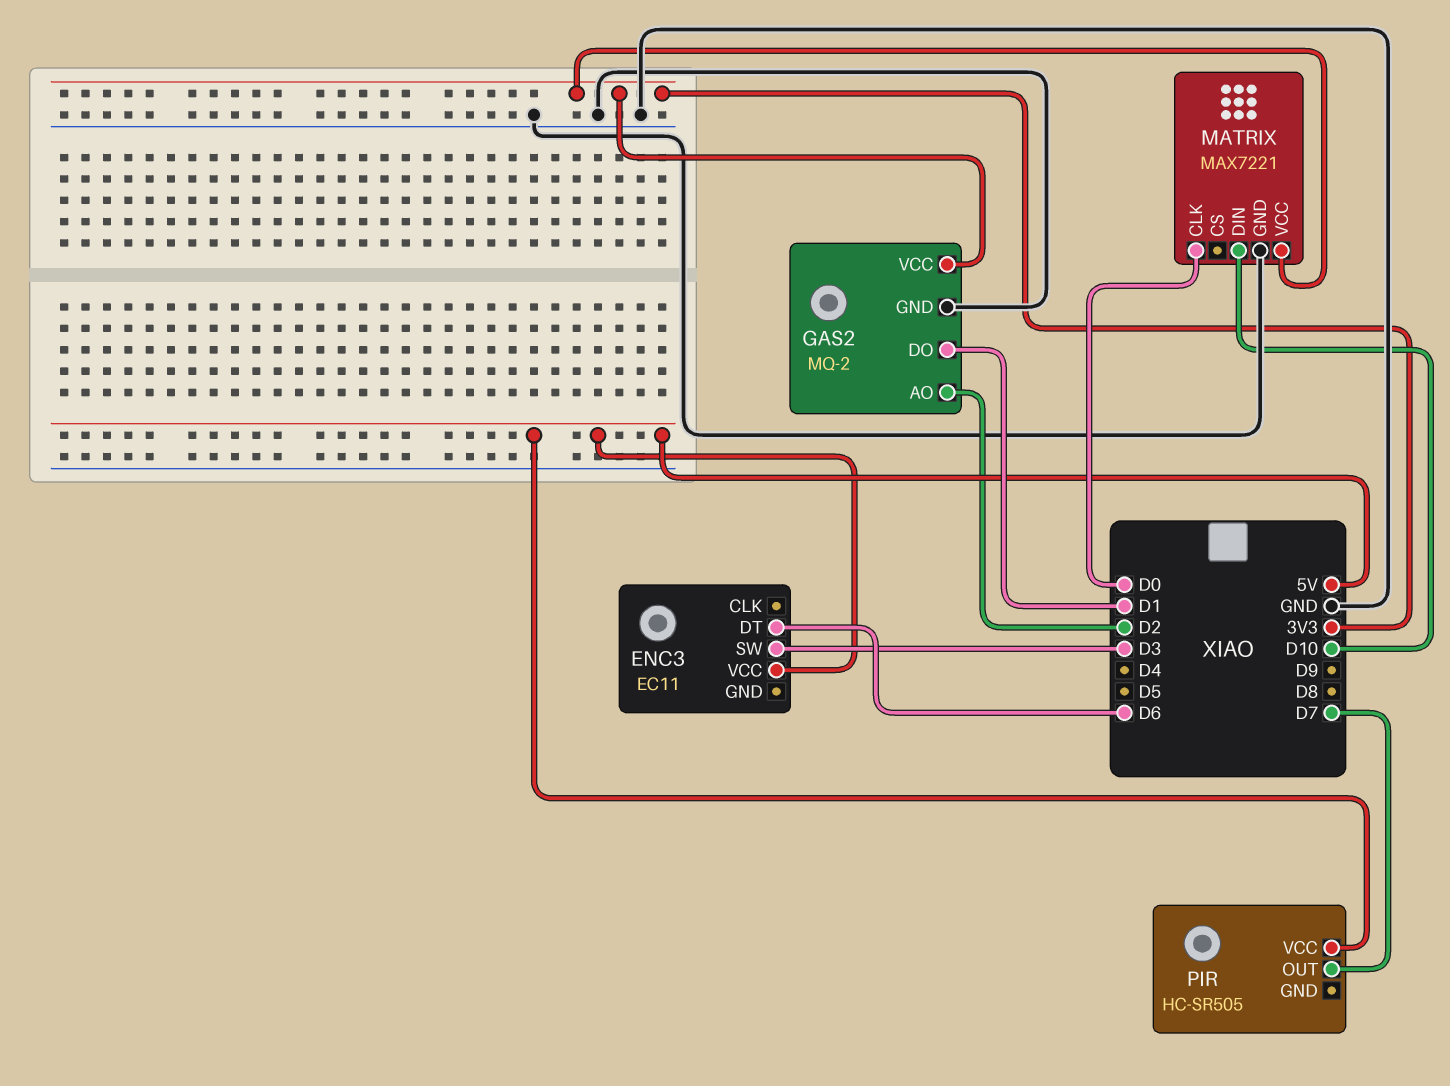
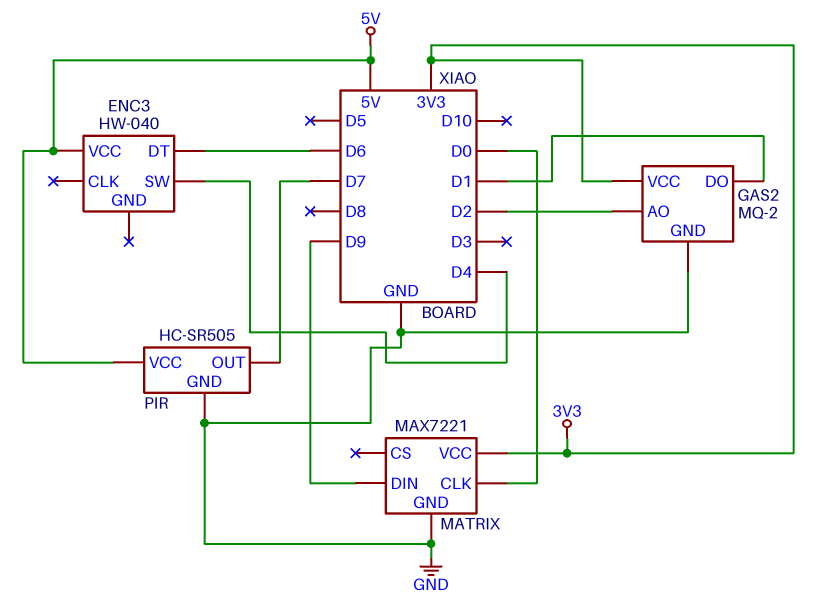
ENC3: EC11 -> HW-040
ENC3 pin SW: D3 -> D4
MATRIX pin DIN: D10 -> D9
PIR pin GND: none -> GND

